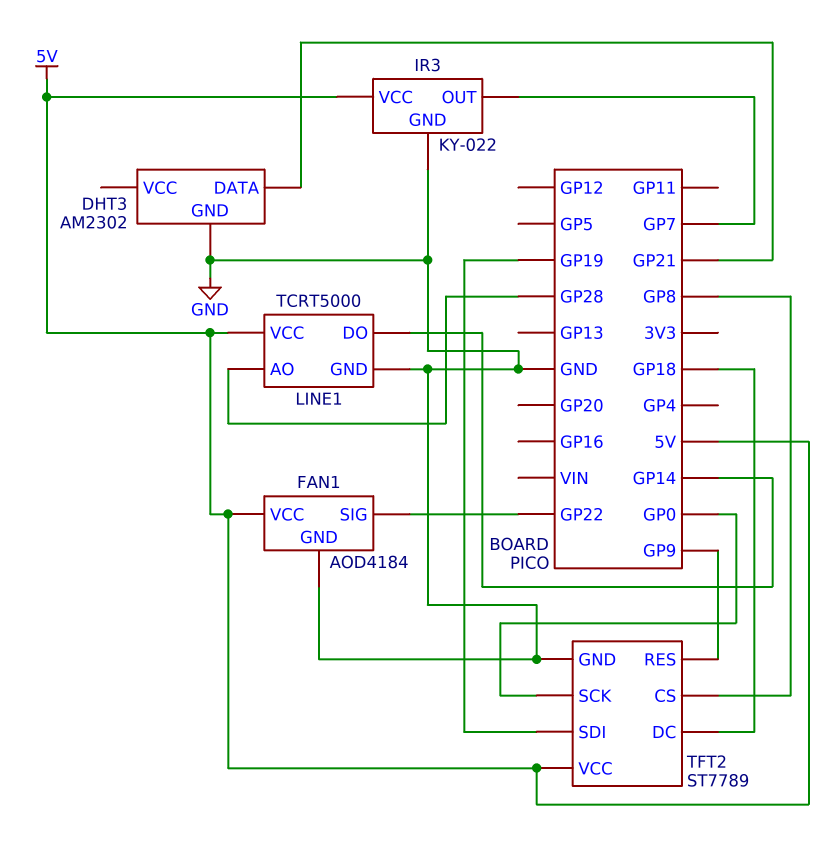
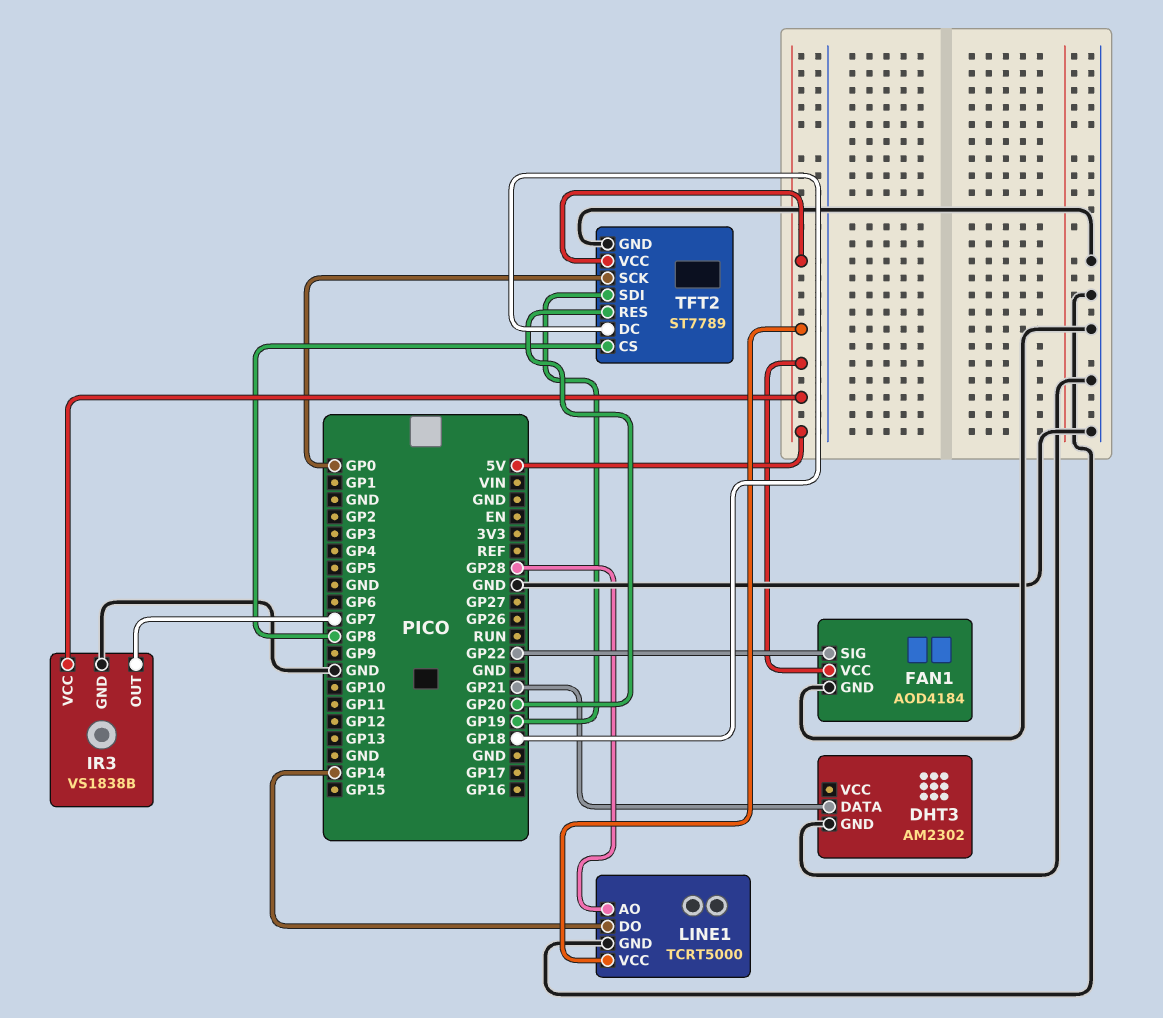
IR3: KY-022 -> VS1838B
TFT2 pin RES: GP9 -> GP20

